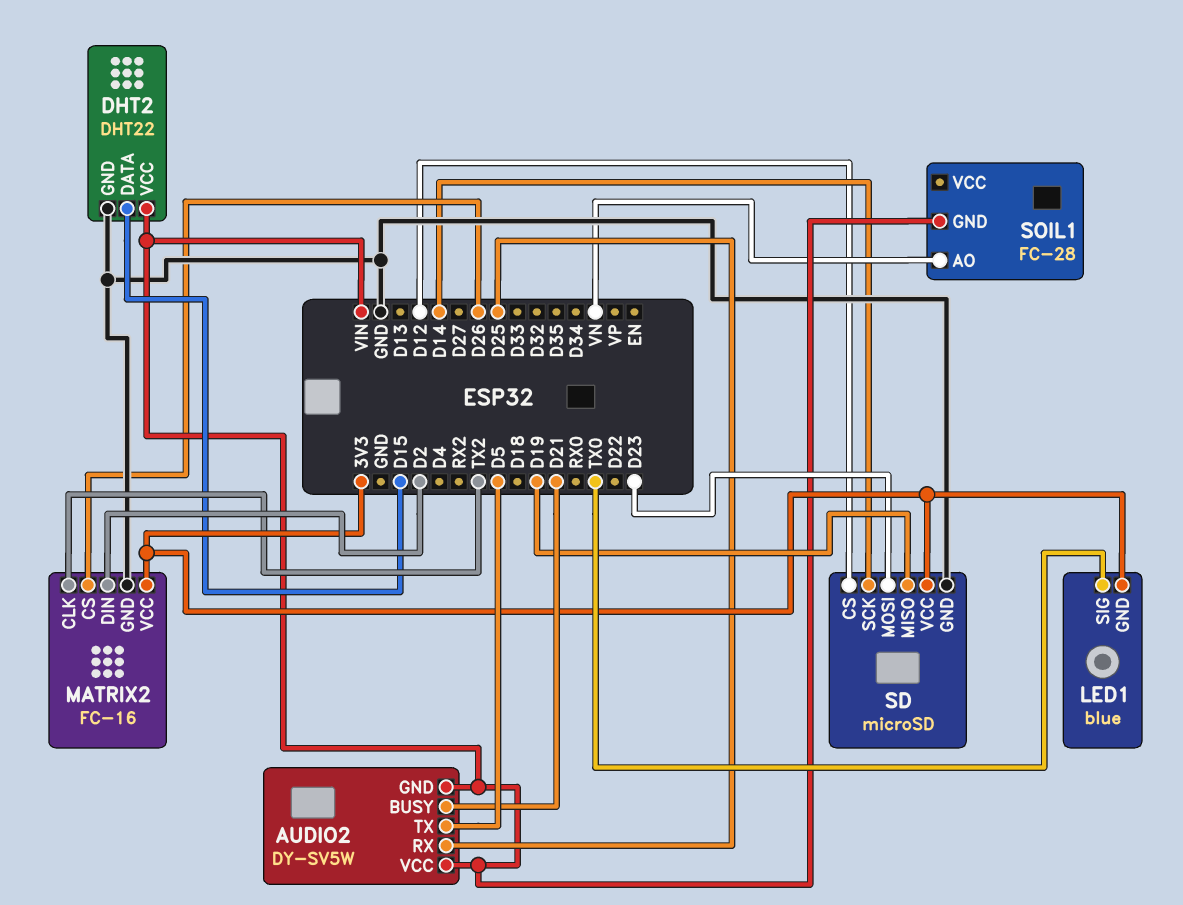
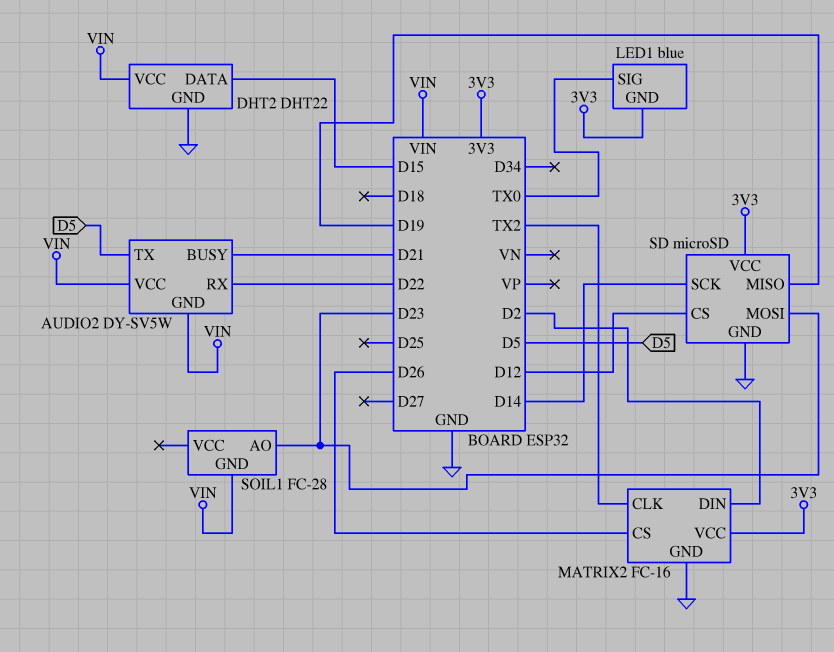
AUDIO2 pin RX: D25 -> D22
SOIL1 pin AO: VN -> D23

